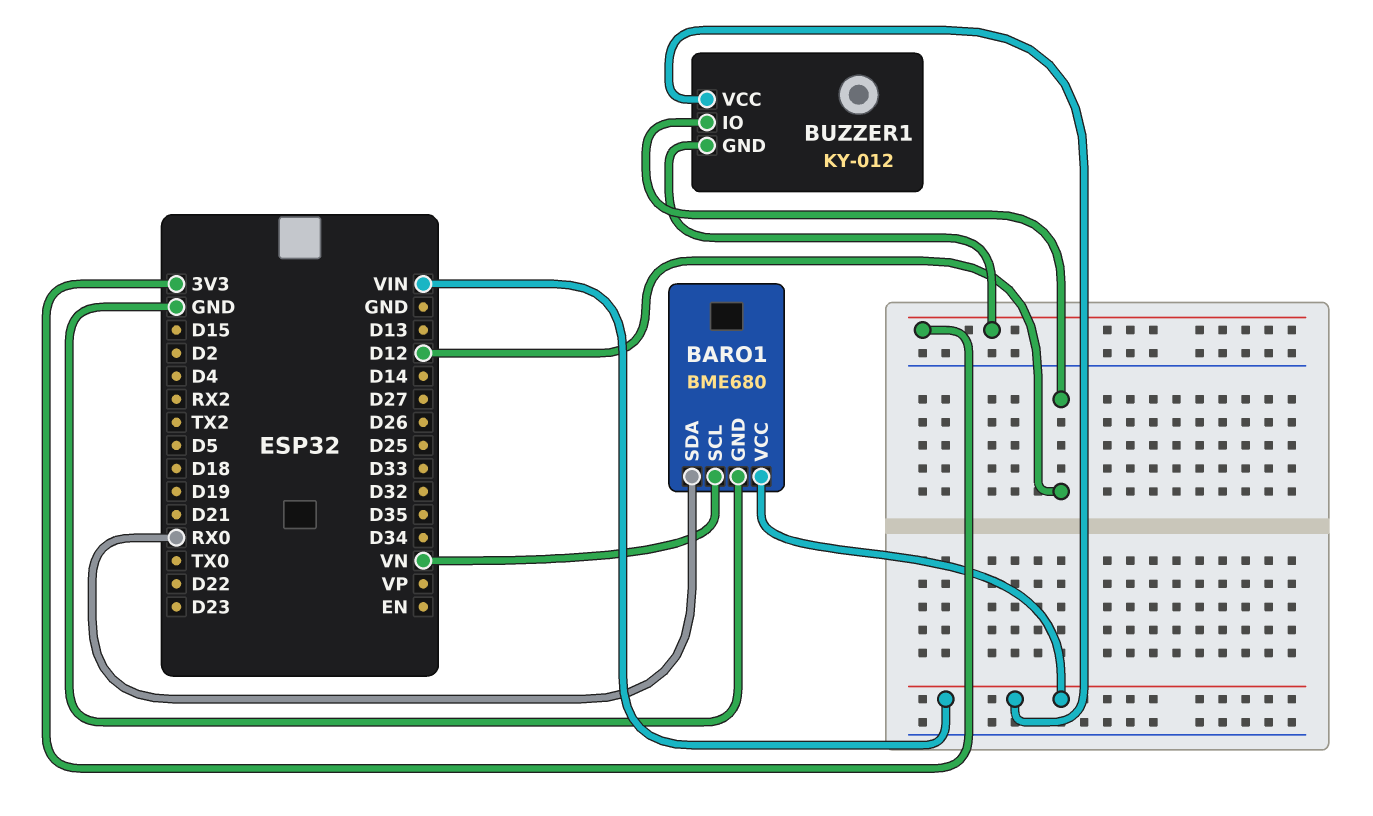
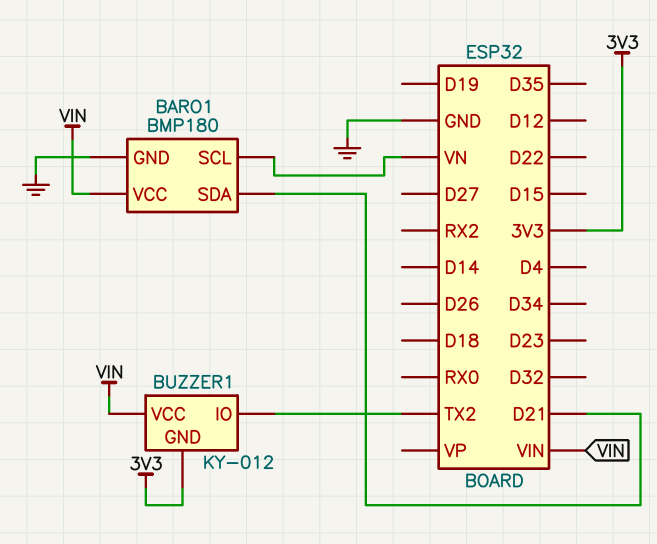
BARO1: BME680 -> BMP180
BARO1 pin SDA: RX0 -> D21
BUZZER1 pin IO: D12 -> TX2

